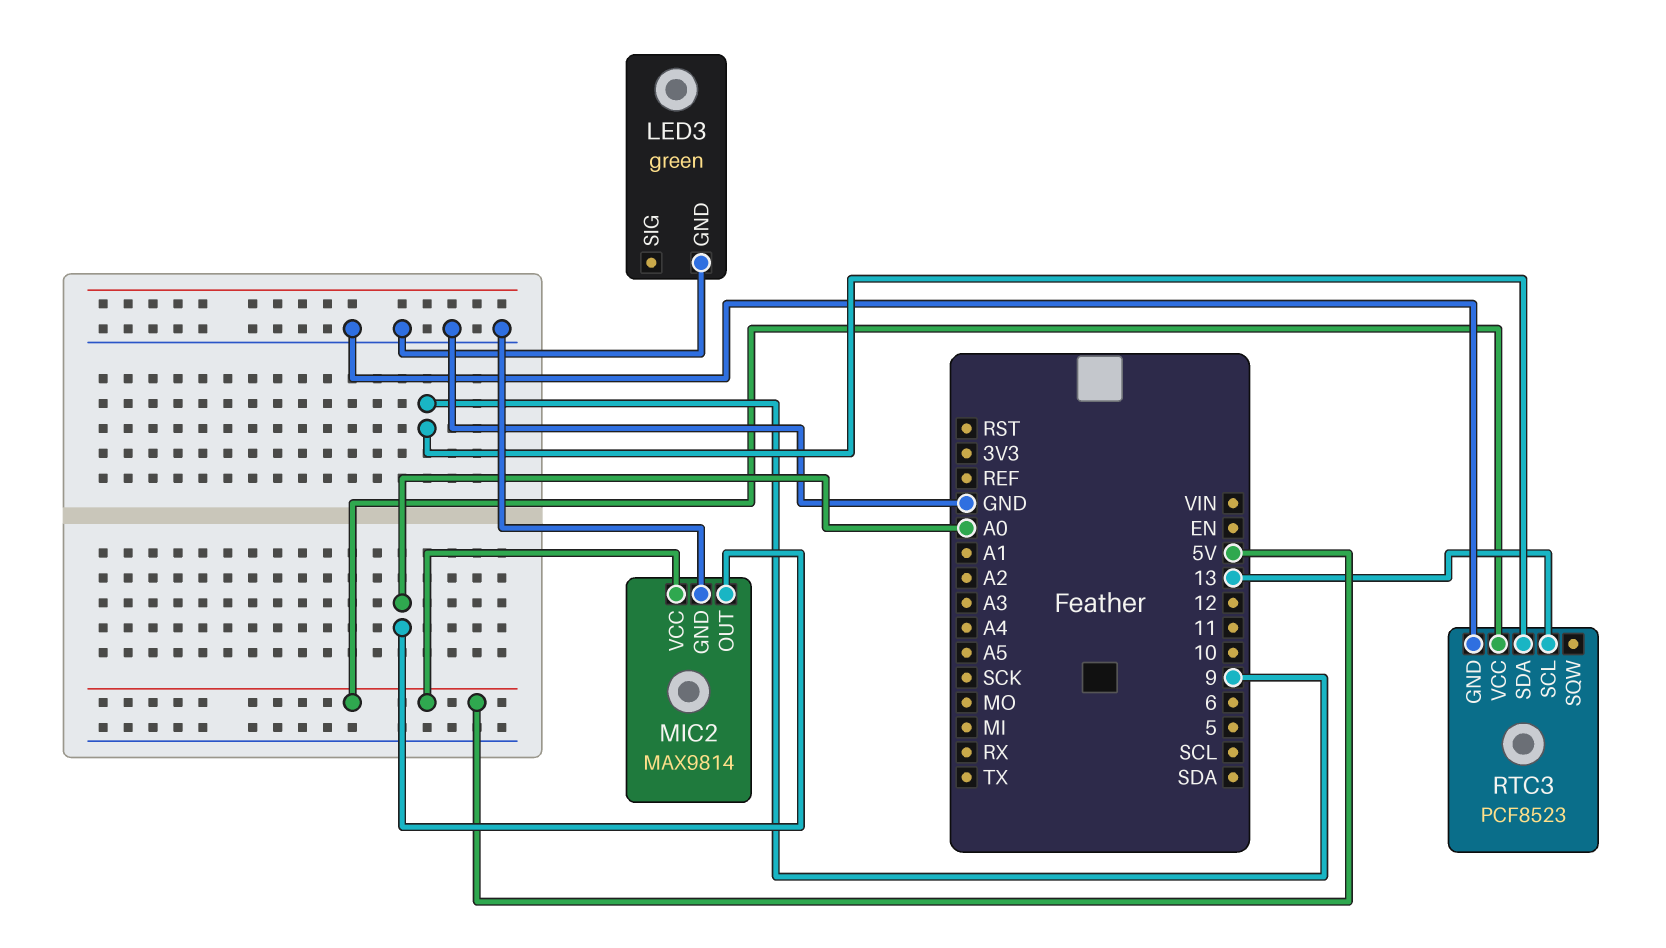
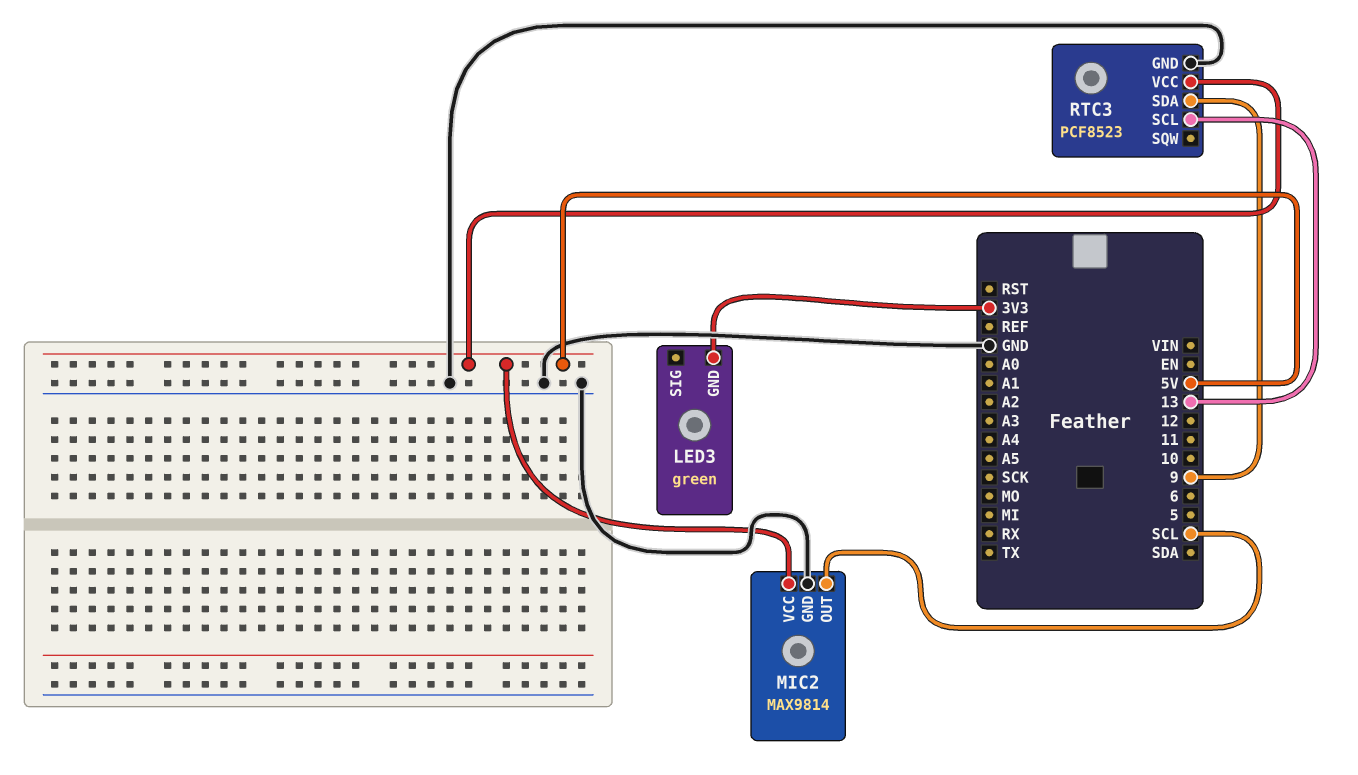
LED3 pin GND: GND -> 3V3
MIC2 pin OUT: A0 -> SCL

